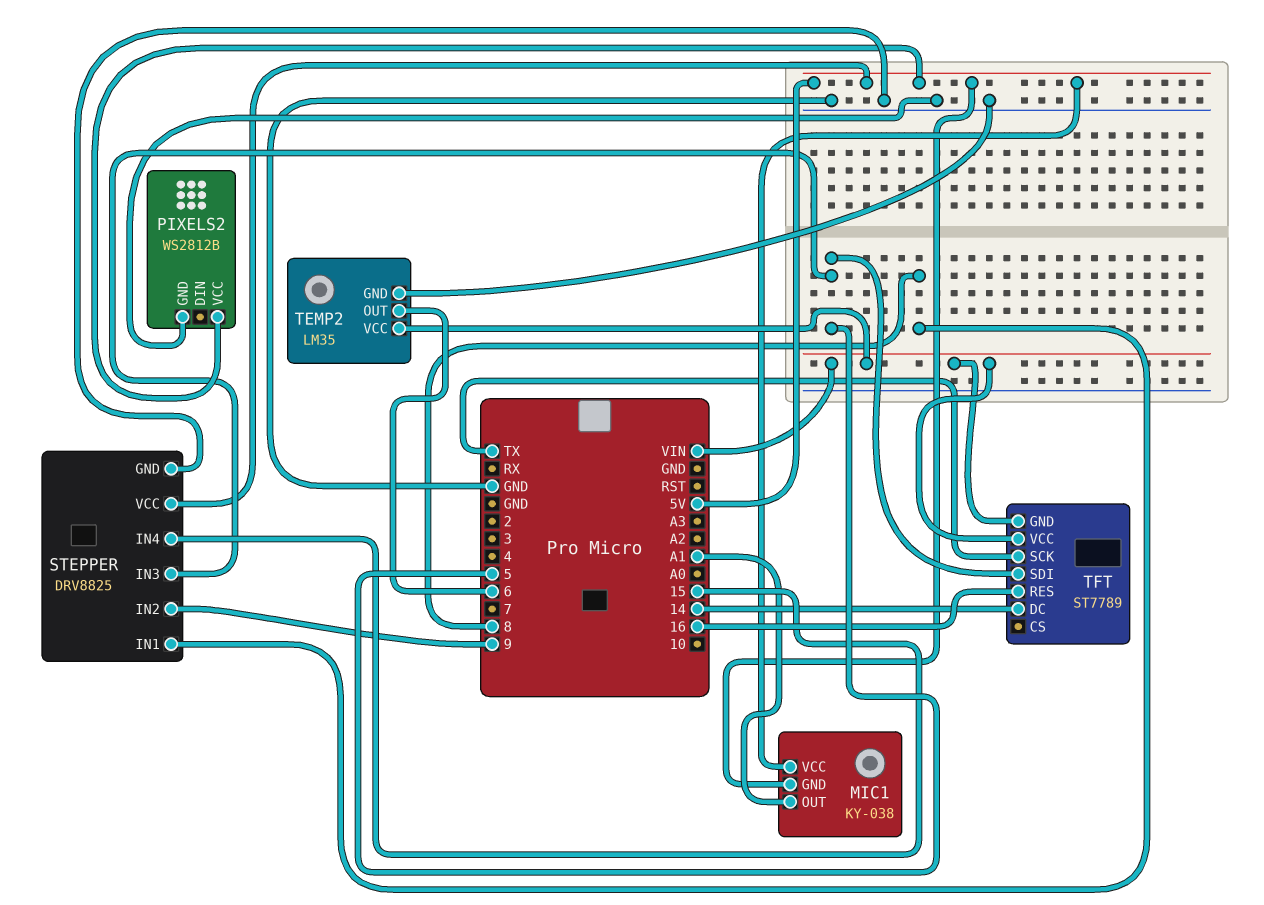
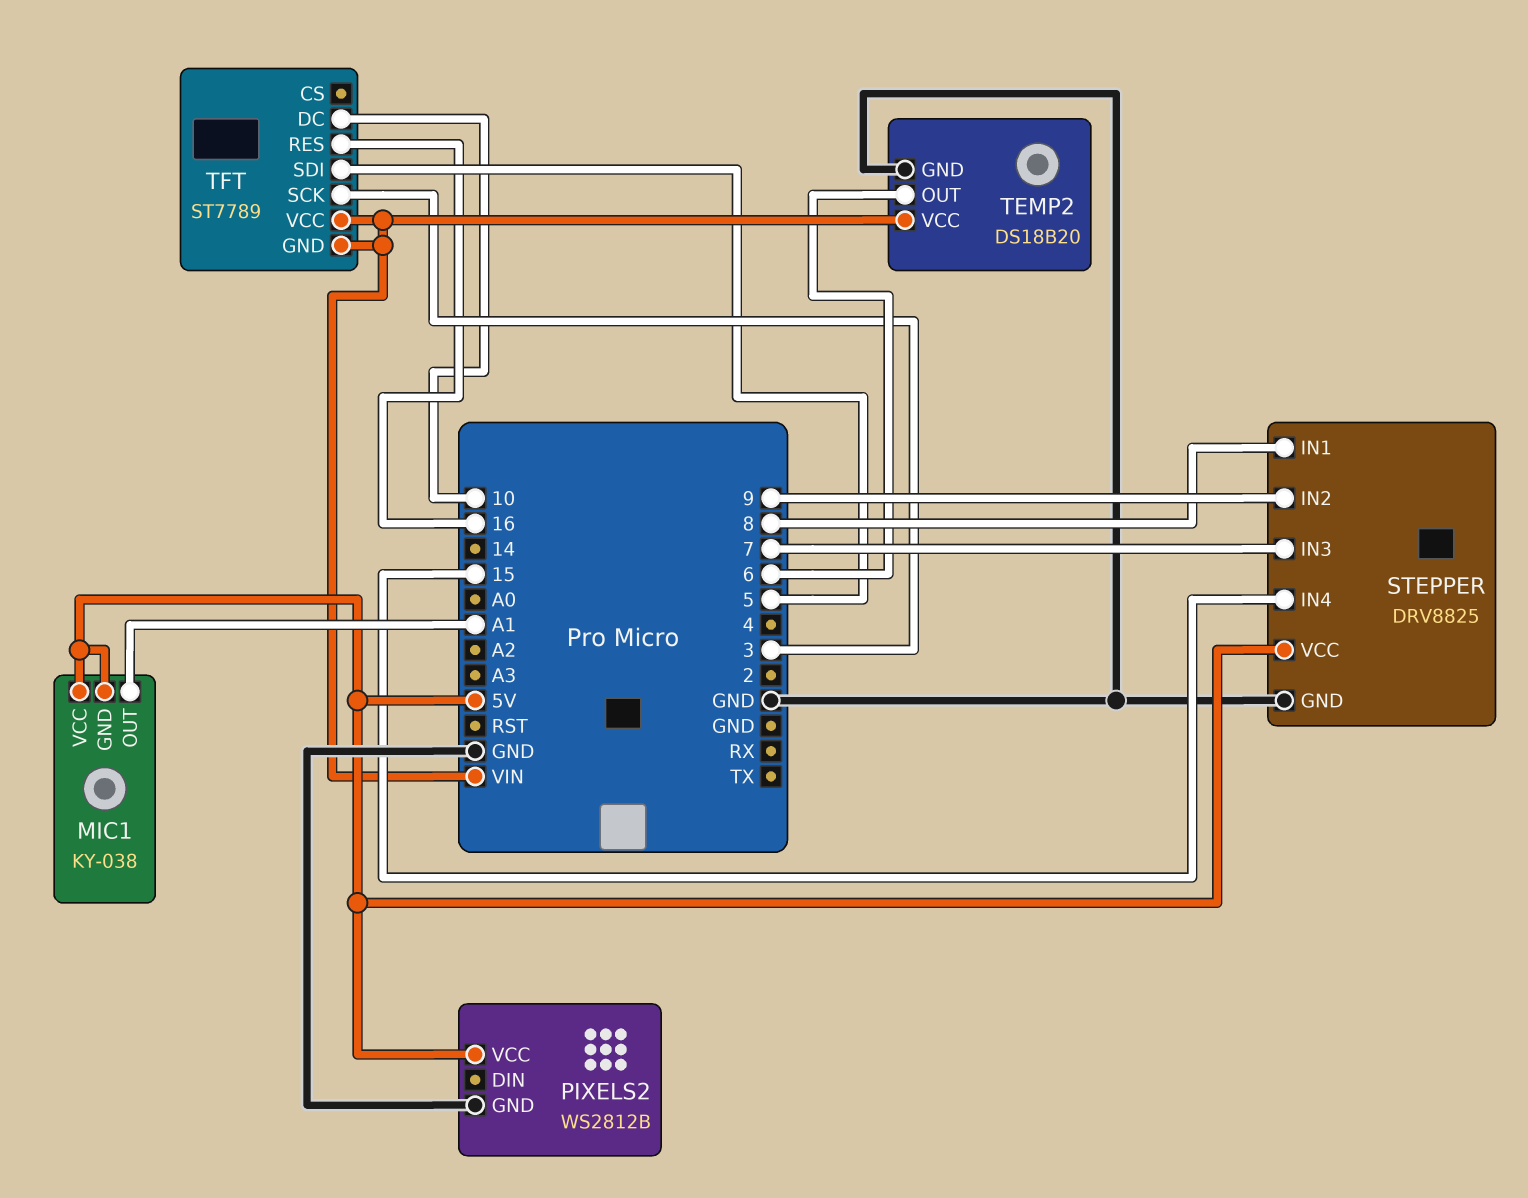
STEPPER pin IN3: 5 -> 7
TEMP2: LM35 -> DS18B20
TFT pin DC: 14 -> 10
TFT pin SCK: TX -> 3

